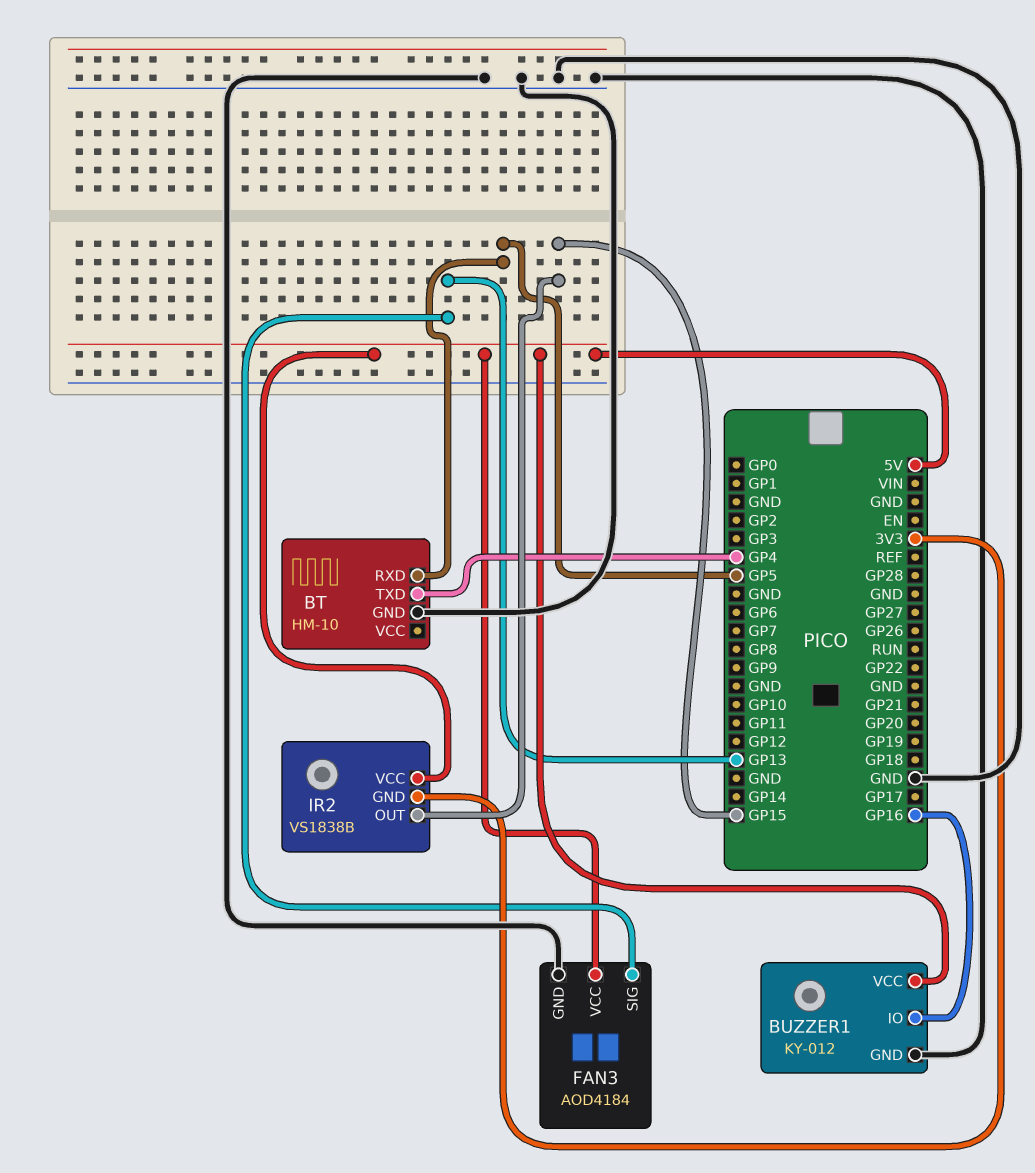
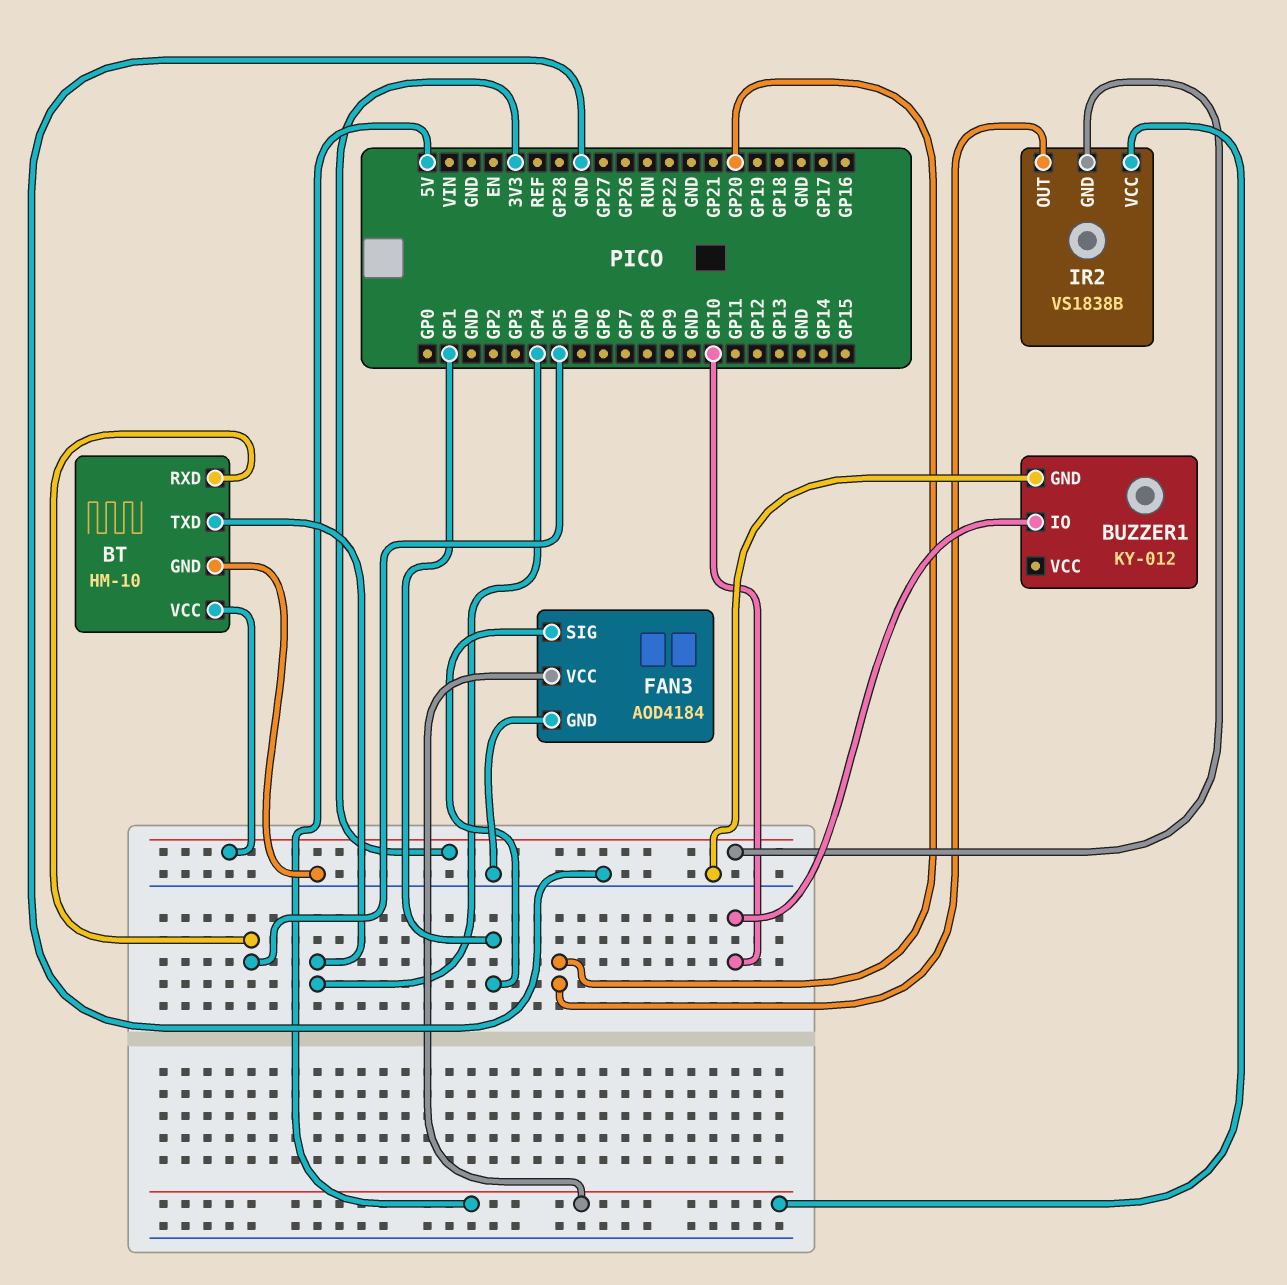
BT pin VCC: none -> 3V3
BUZZER1 pin IO: GP16 -> GP10
BUZZER1 pin VCC: 5V -> none
FAN3 pin SIG: GP13 -> GP1
IR2 pin OUT: GP15 -> GP20

